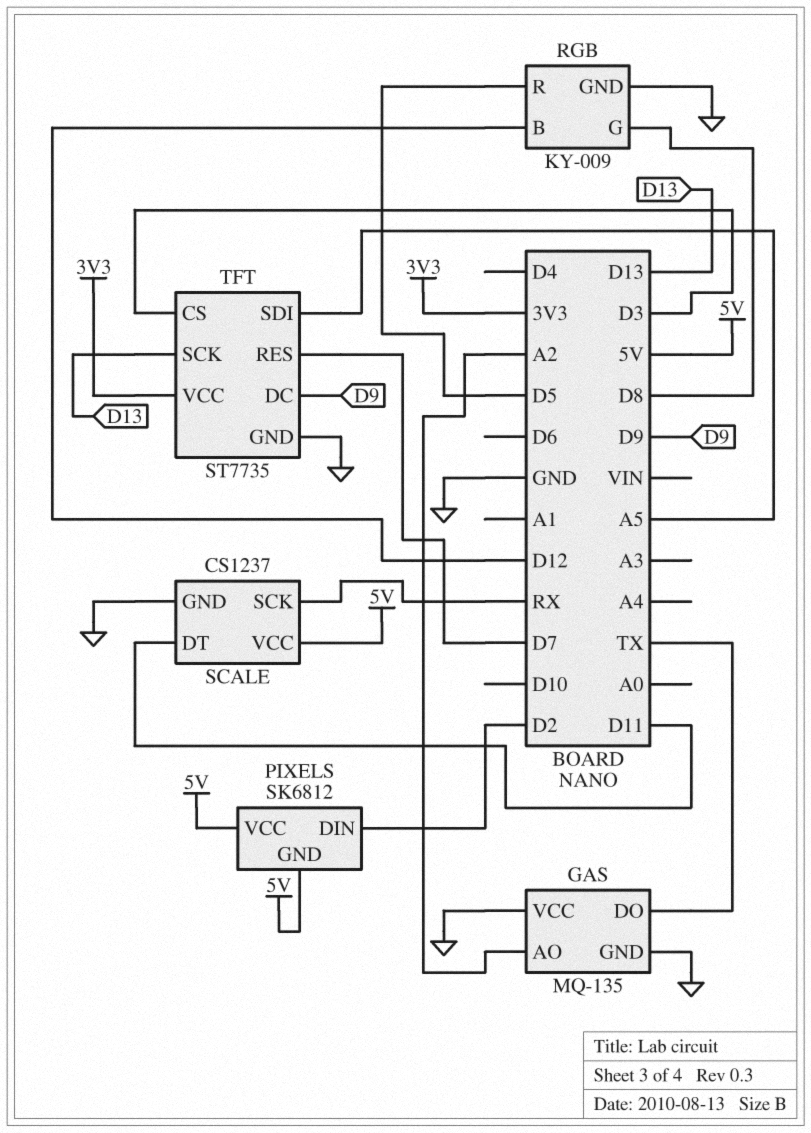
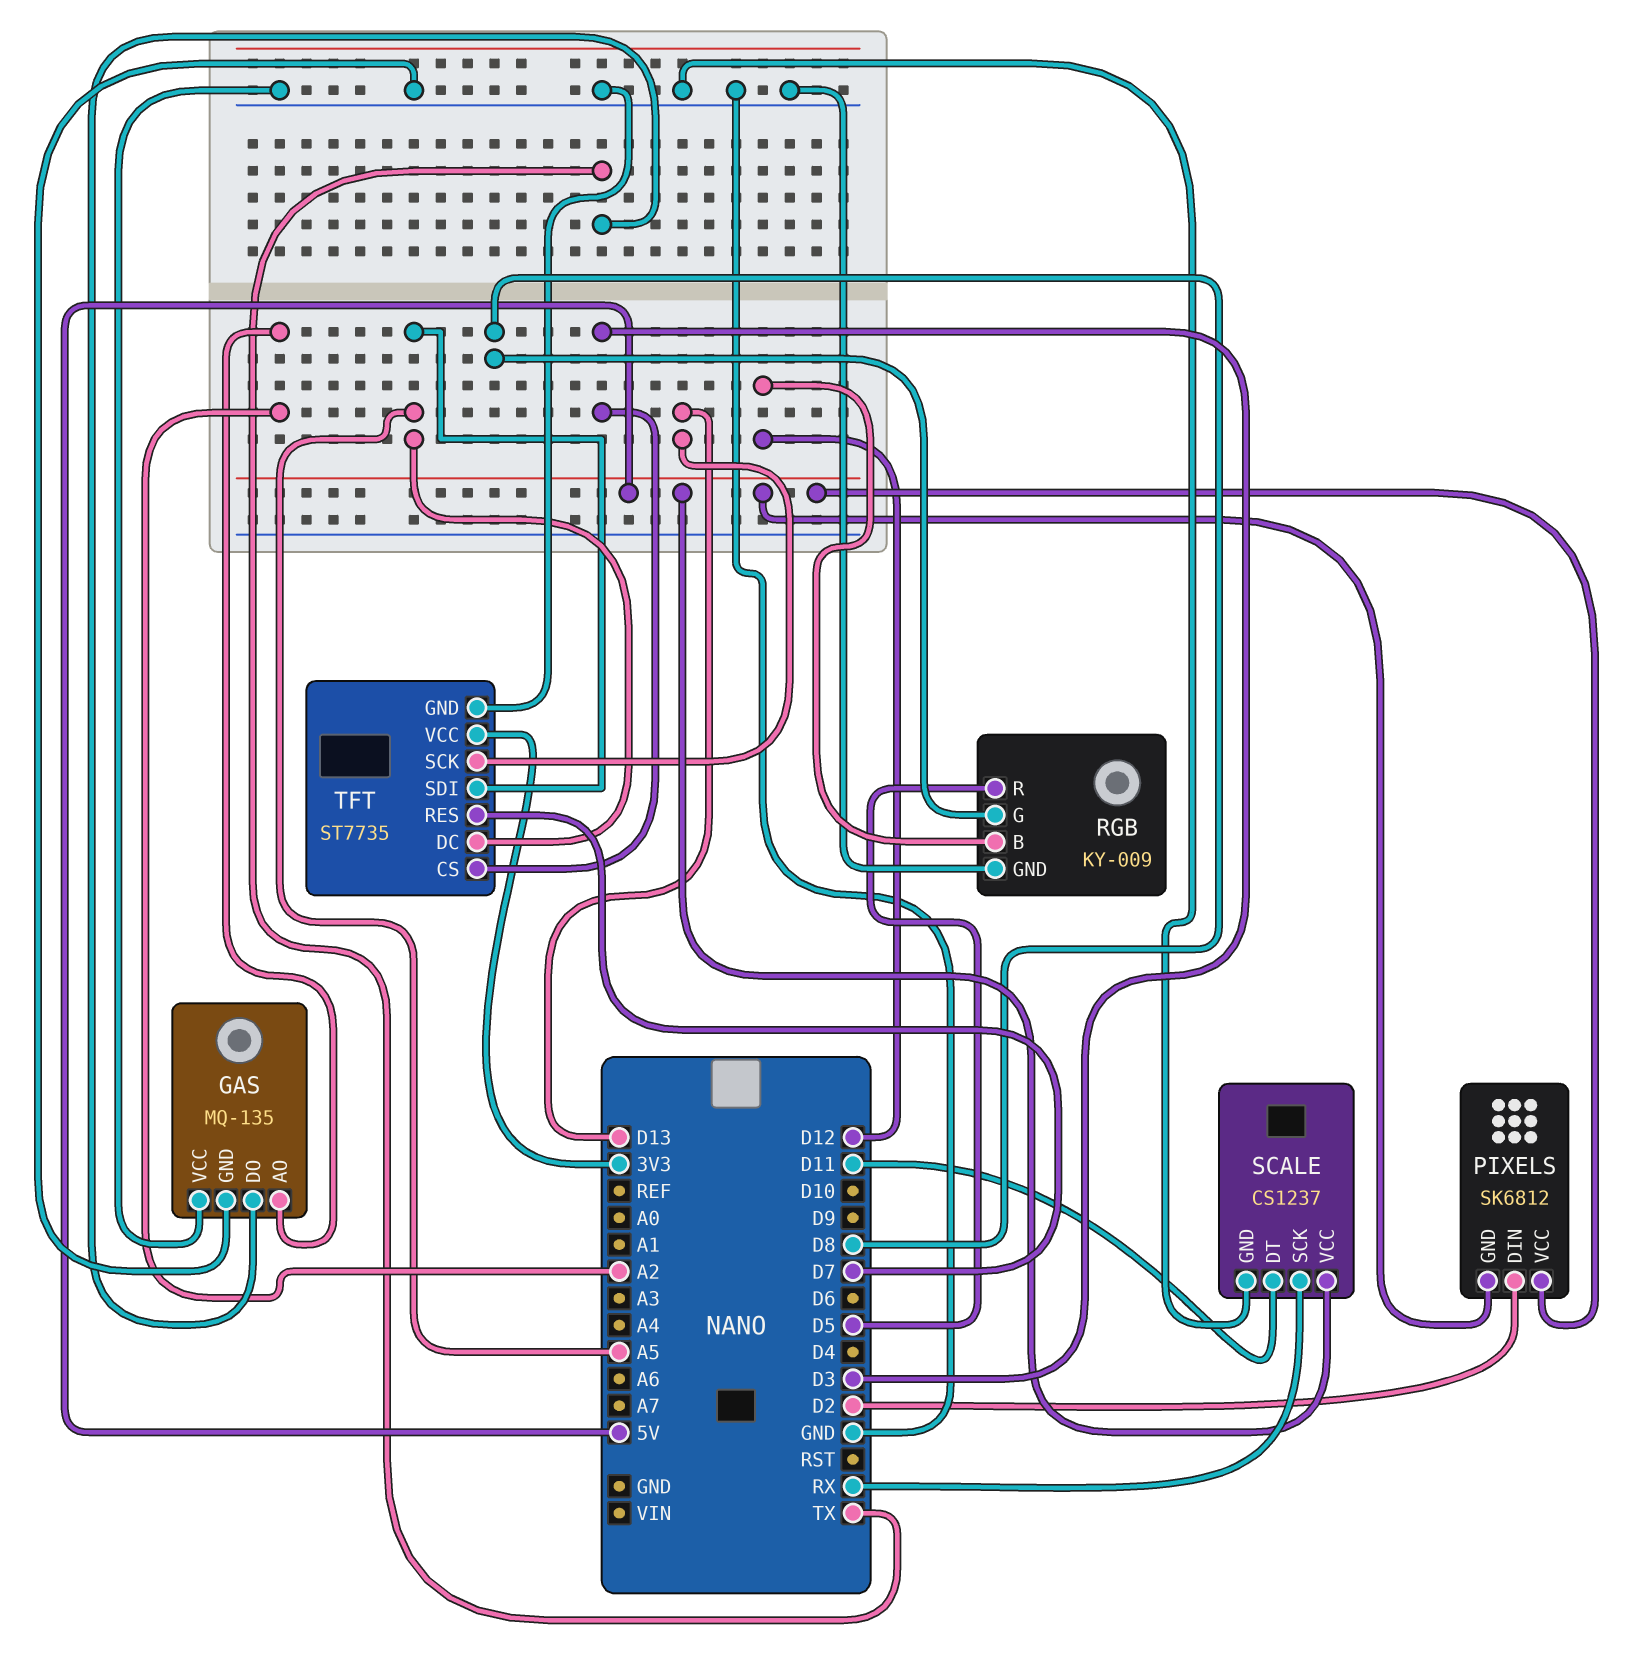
TFT pin DC: D9 -> A5

